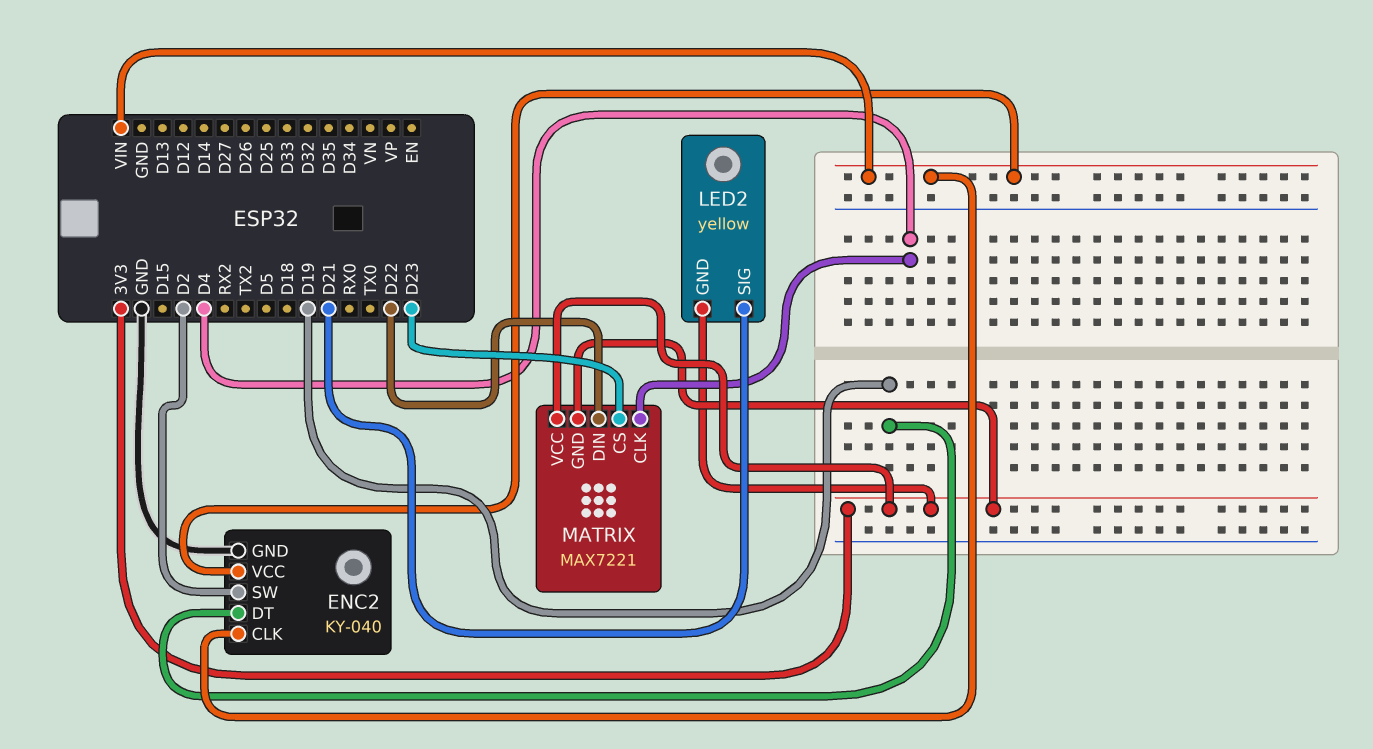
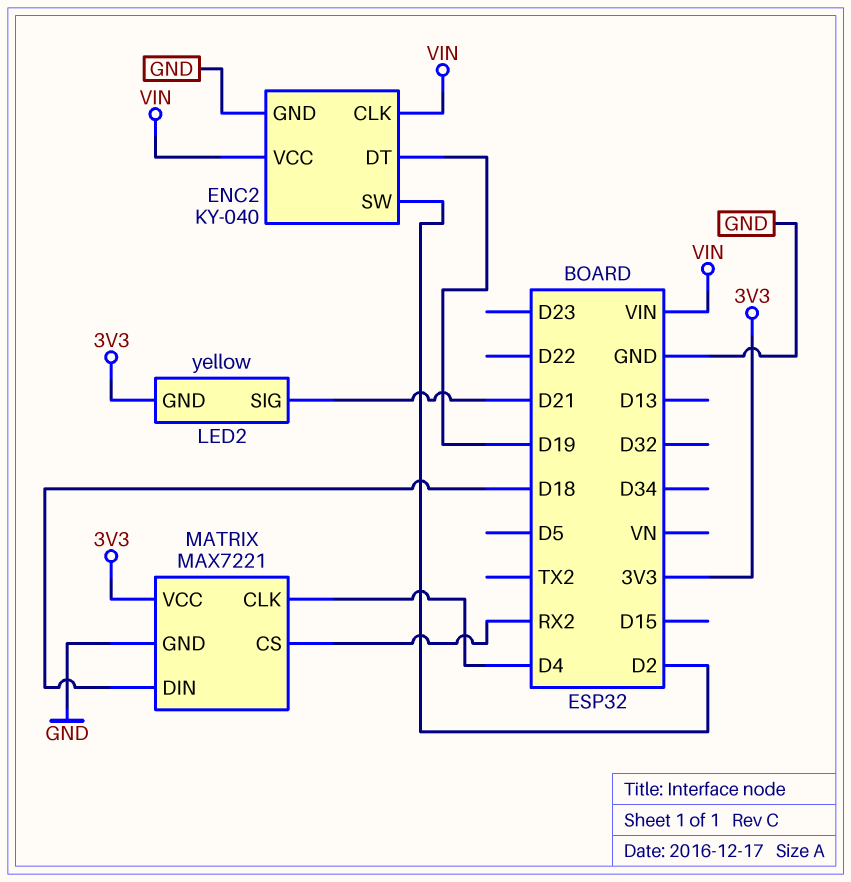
MATRIX pin CS: D23 -> RX2
MATRIX pin DIN: D22 -> D18
MATRIX pin GND: 3V3 -> GND

